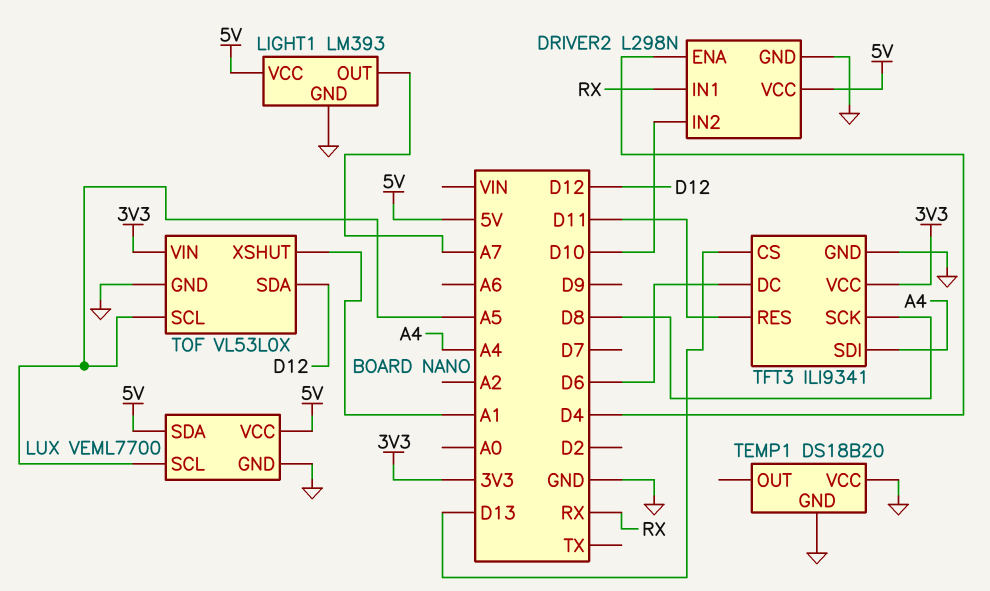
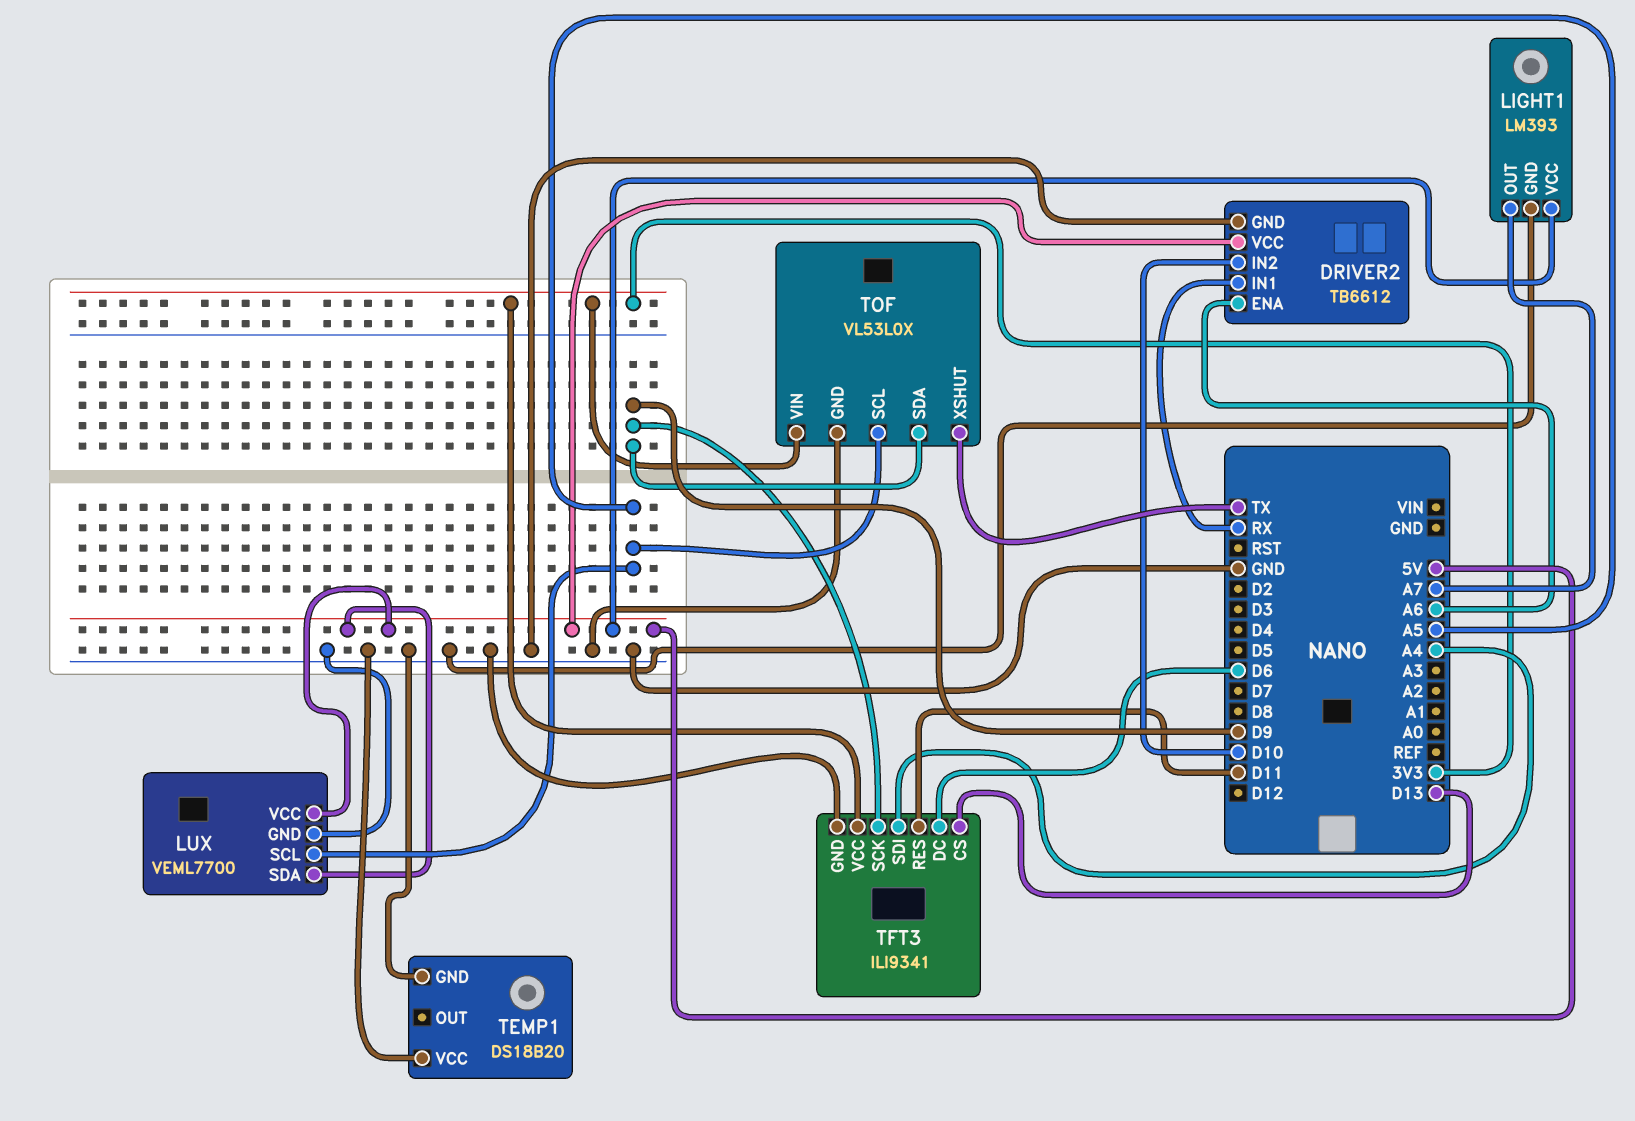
DRIVER2: L298N -> TB6612
DRIVER2 pin ENA: D4 -> A6
TFT3 pin SCK: D8 -> D9
TOF pin SDA: D12 -> D9
TOF pin XSHUT: A1 -> TX

